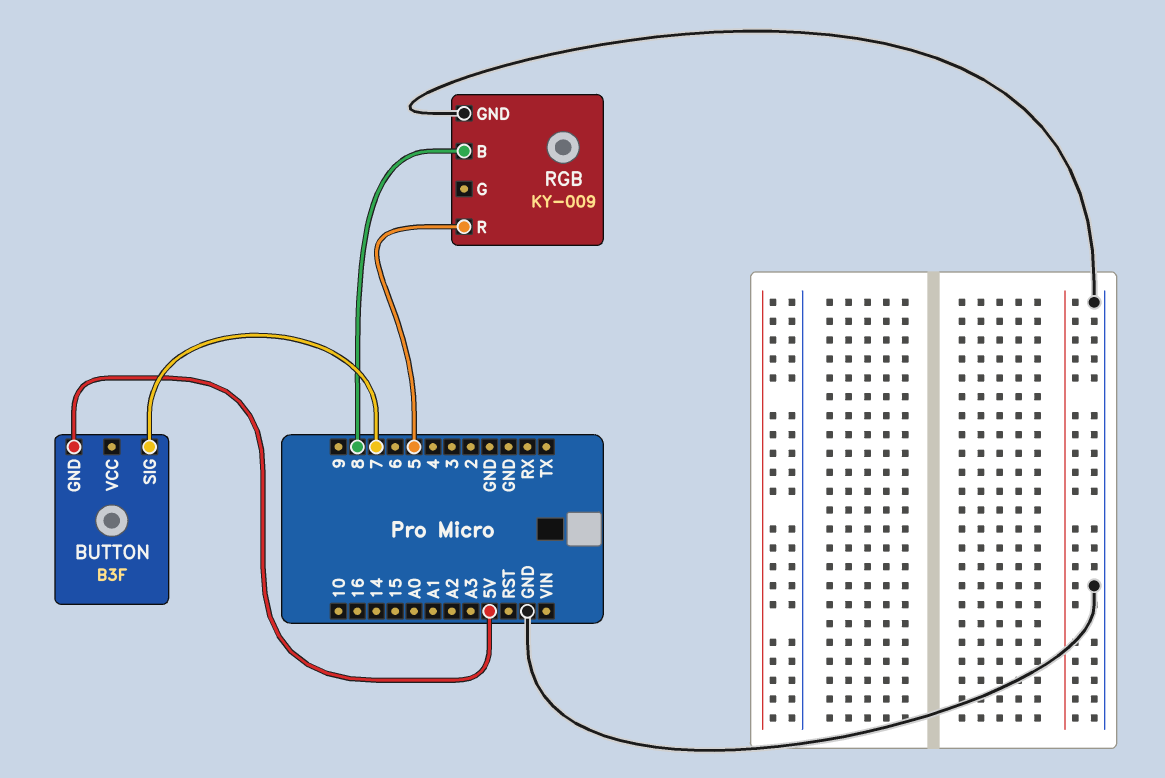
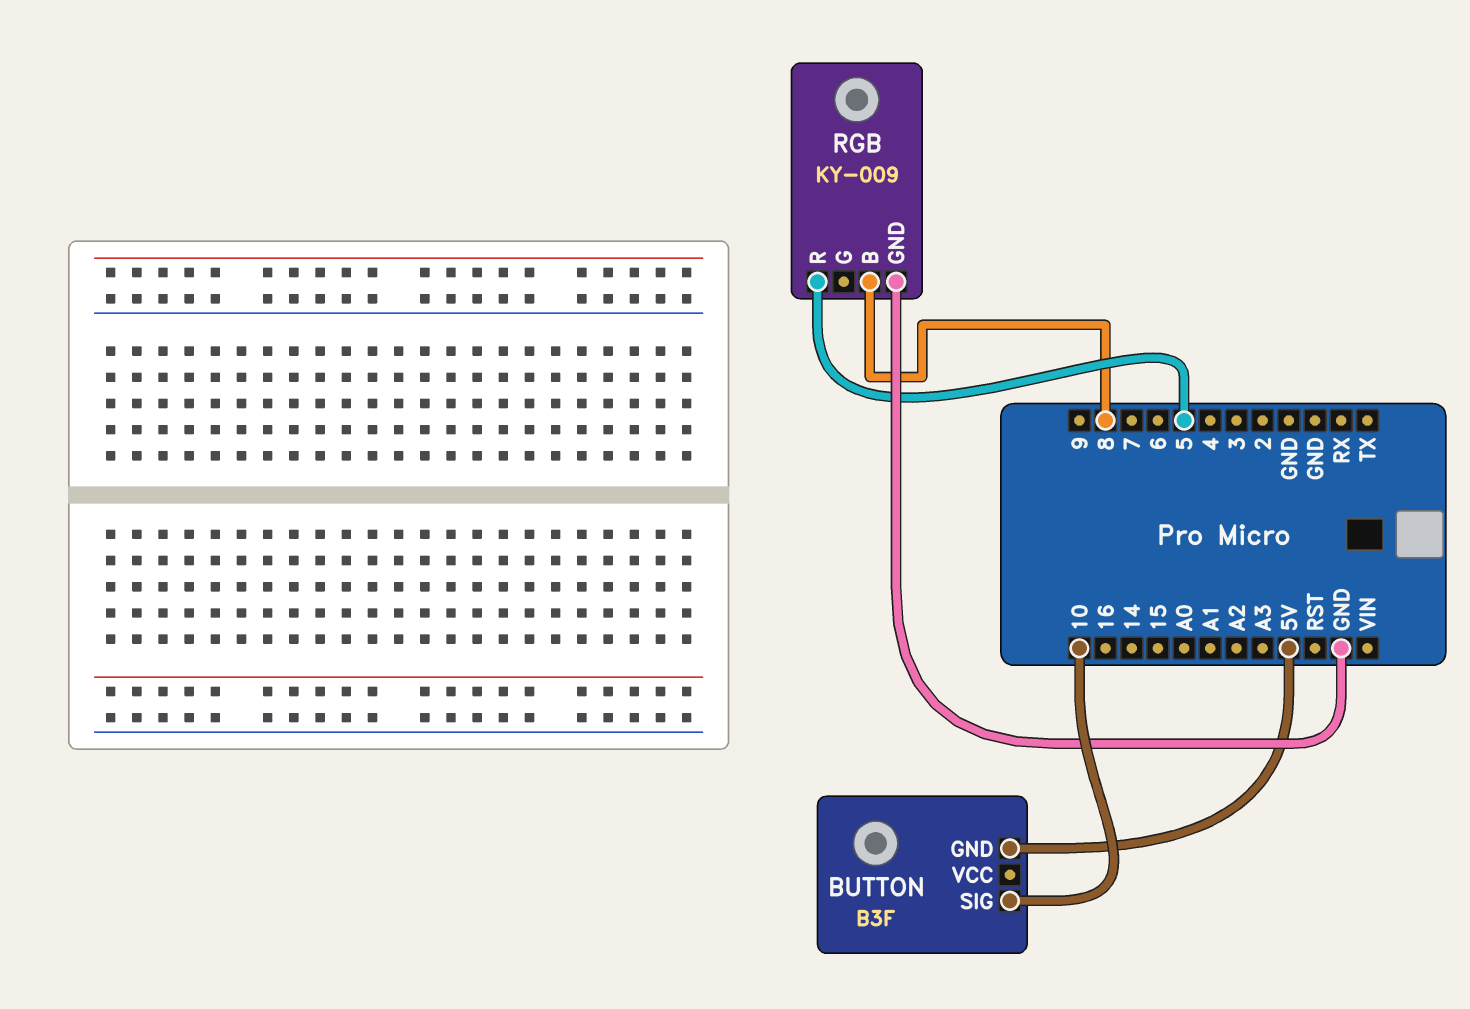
BUTTON pin SIG: 7 -> 10

